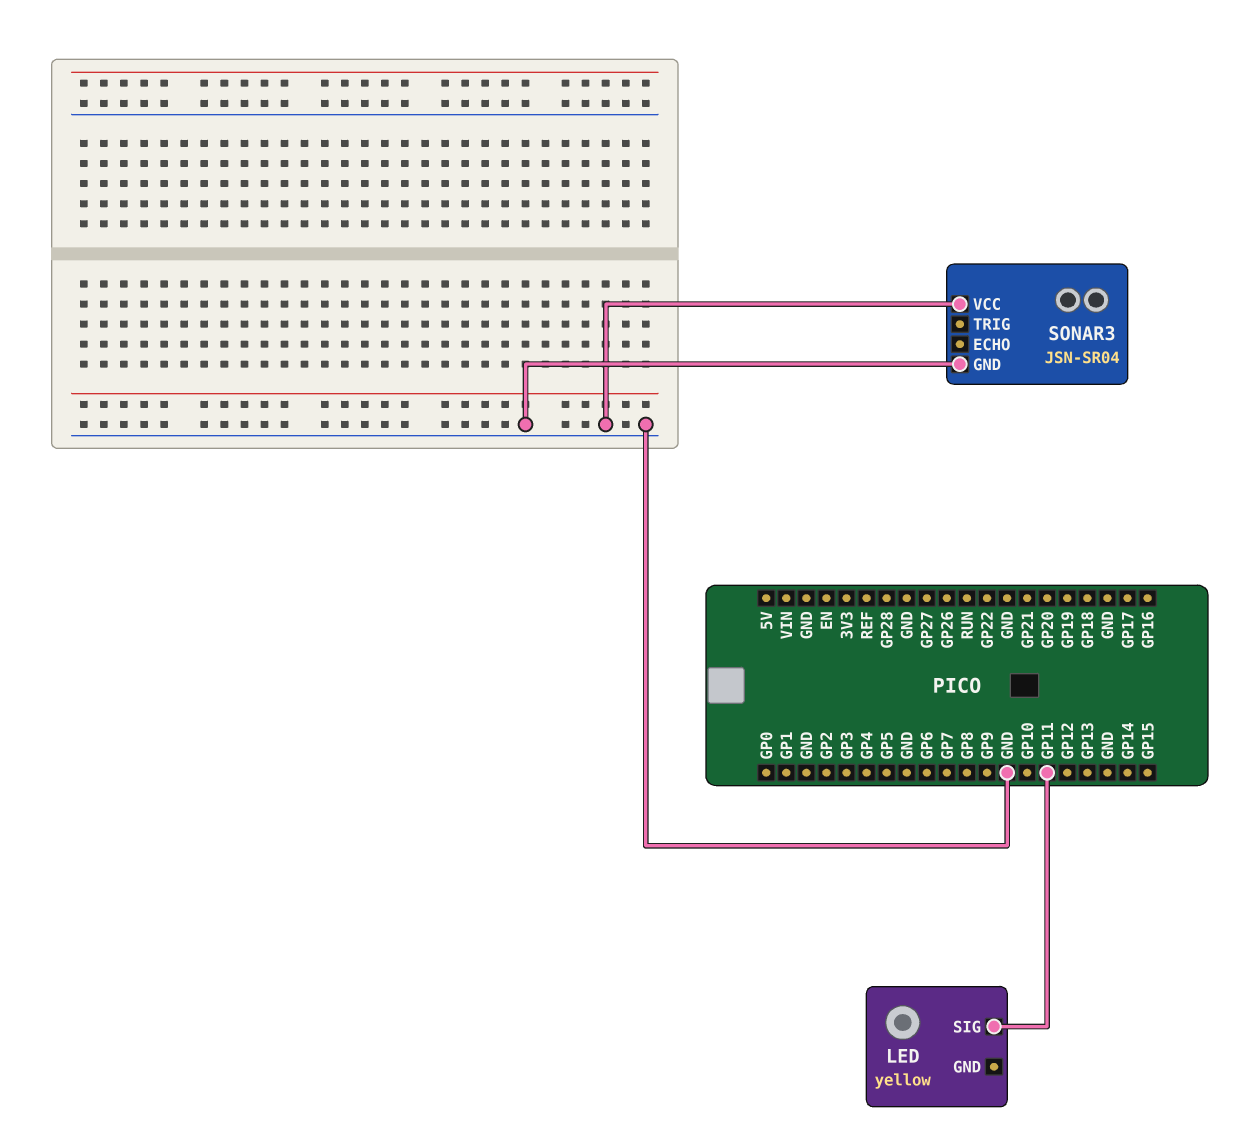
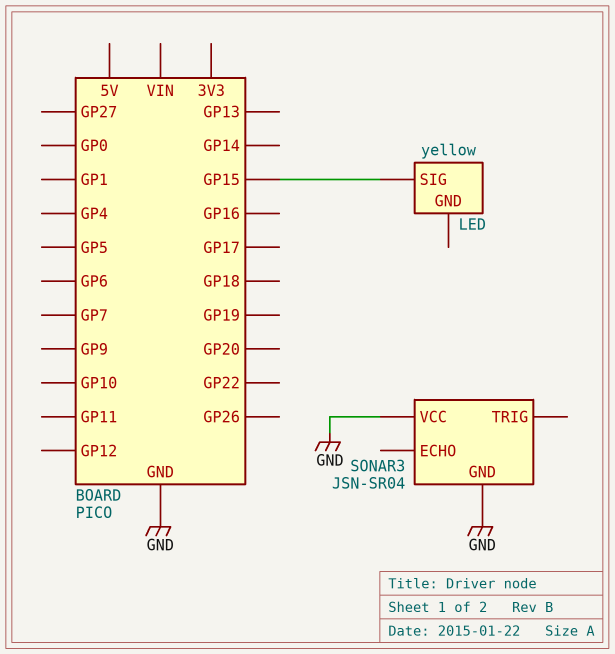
LED pin SIG: GP11 -> GP15

